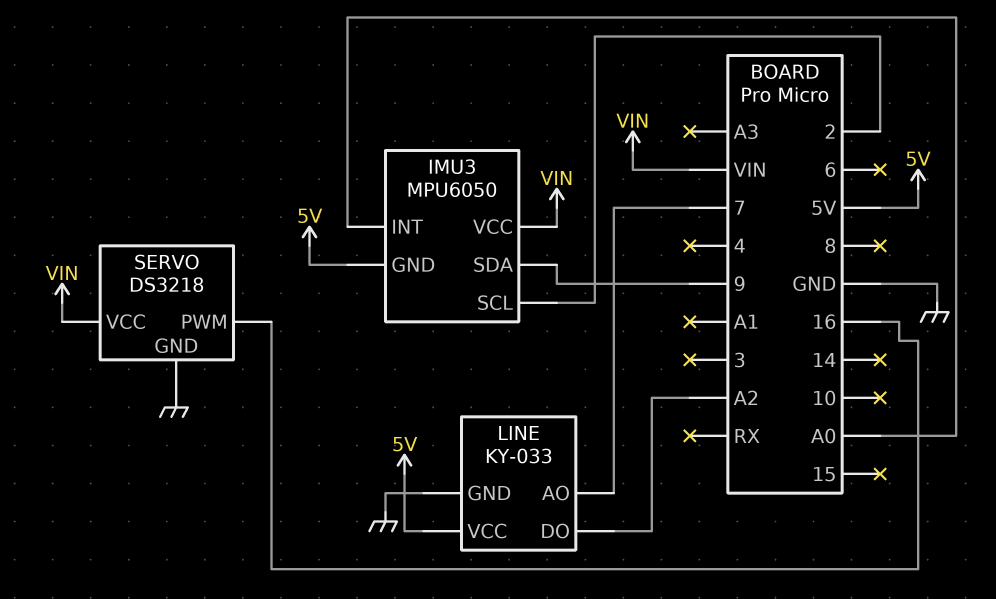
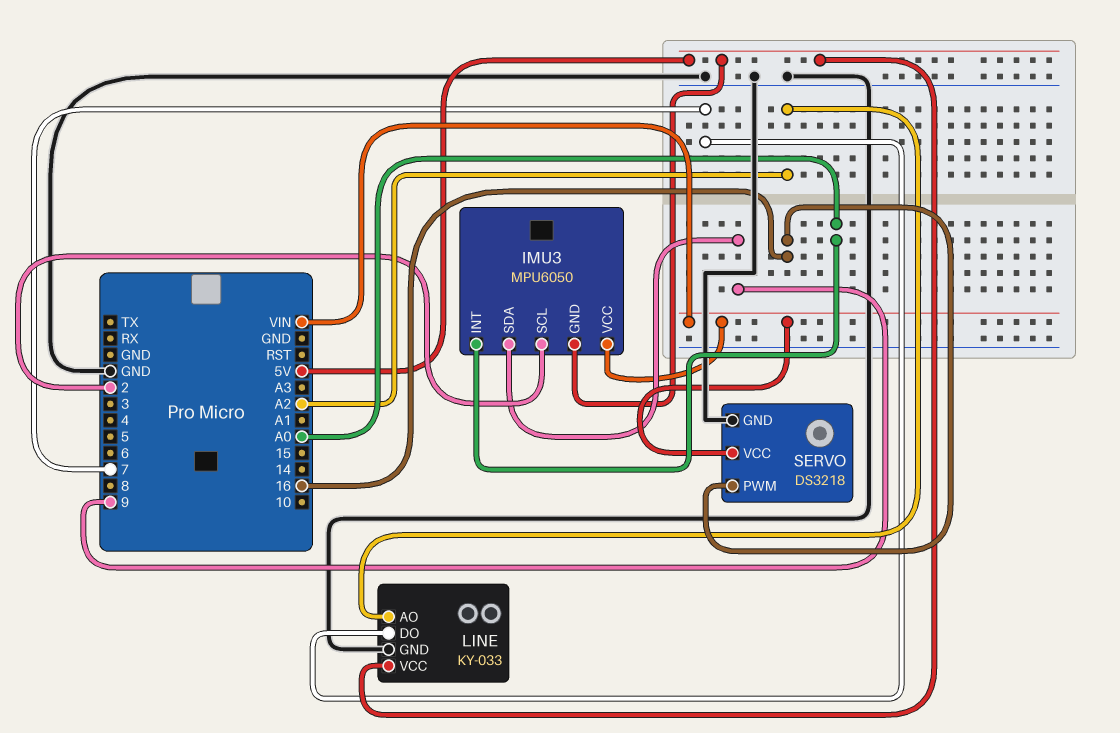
LINE pin AO: 7 -> A2
LINE pin DO: A2 -> 7

